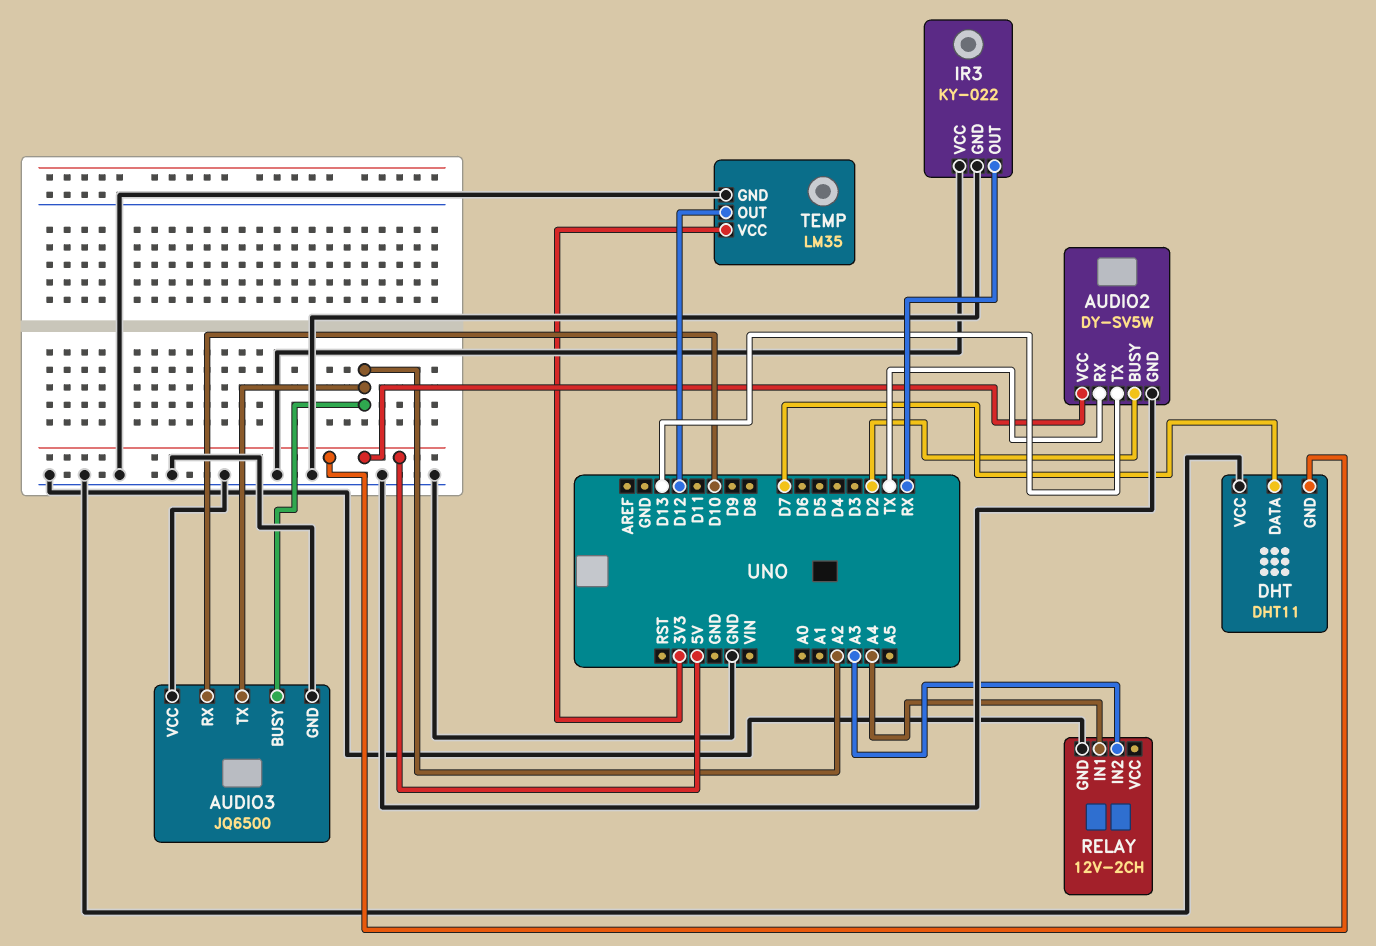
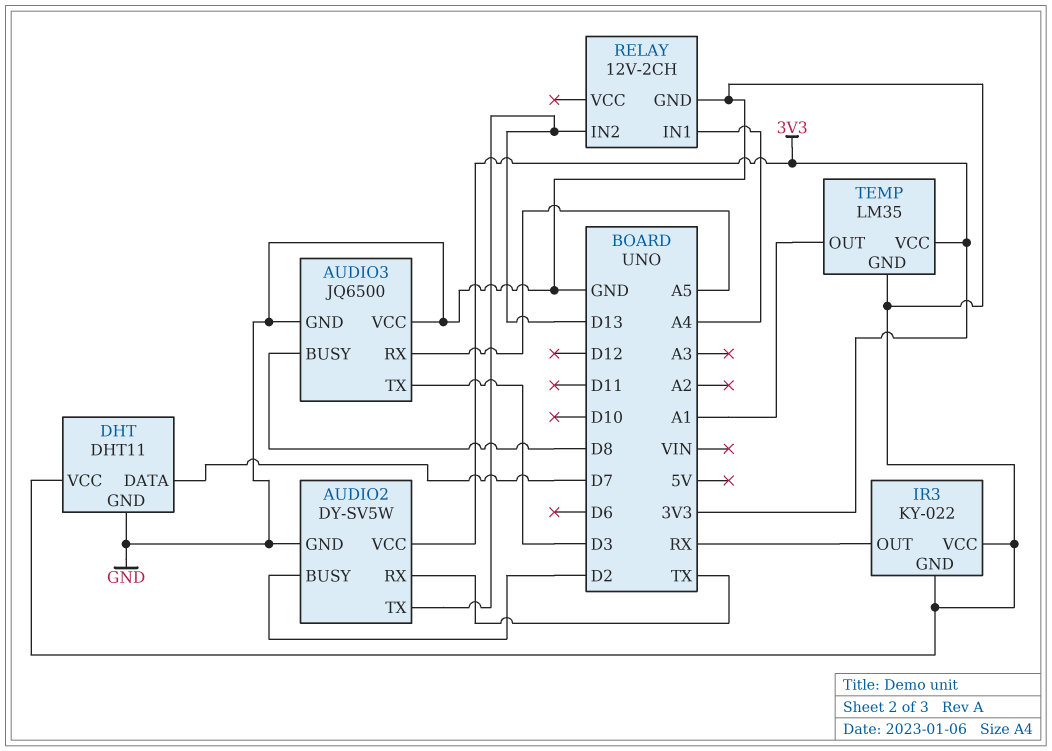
AUDIO2 pin VCC: 5V -> 3V3
AUDIO3 pin BUSY: A2 -> D8
AUDIO3 pin RX: D10 -> A5
AUDIO3 pin TX: A2 -> D3
DHT pin GND: 5V -> GND
RELAY pin IN2: A3 -> D13
TEMP pin OUT: D12 -> A1

